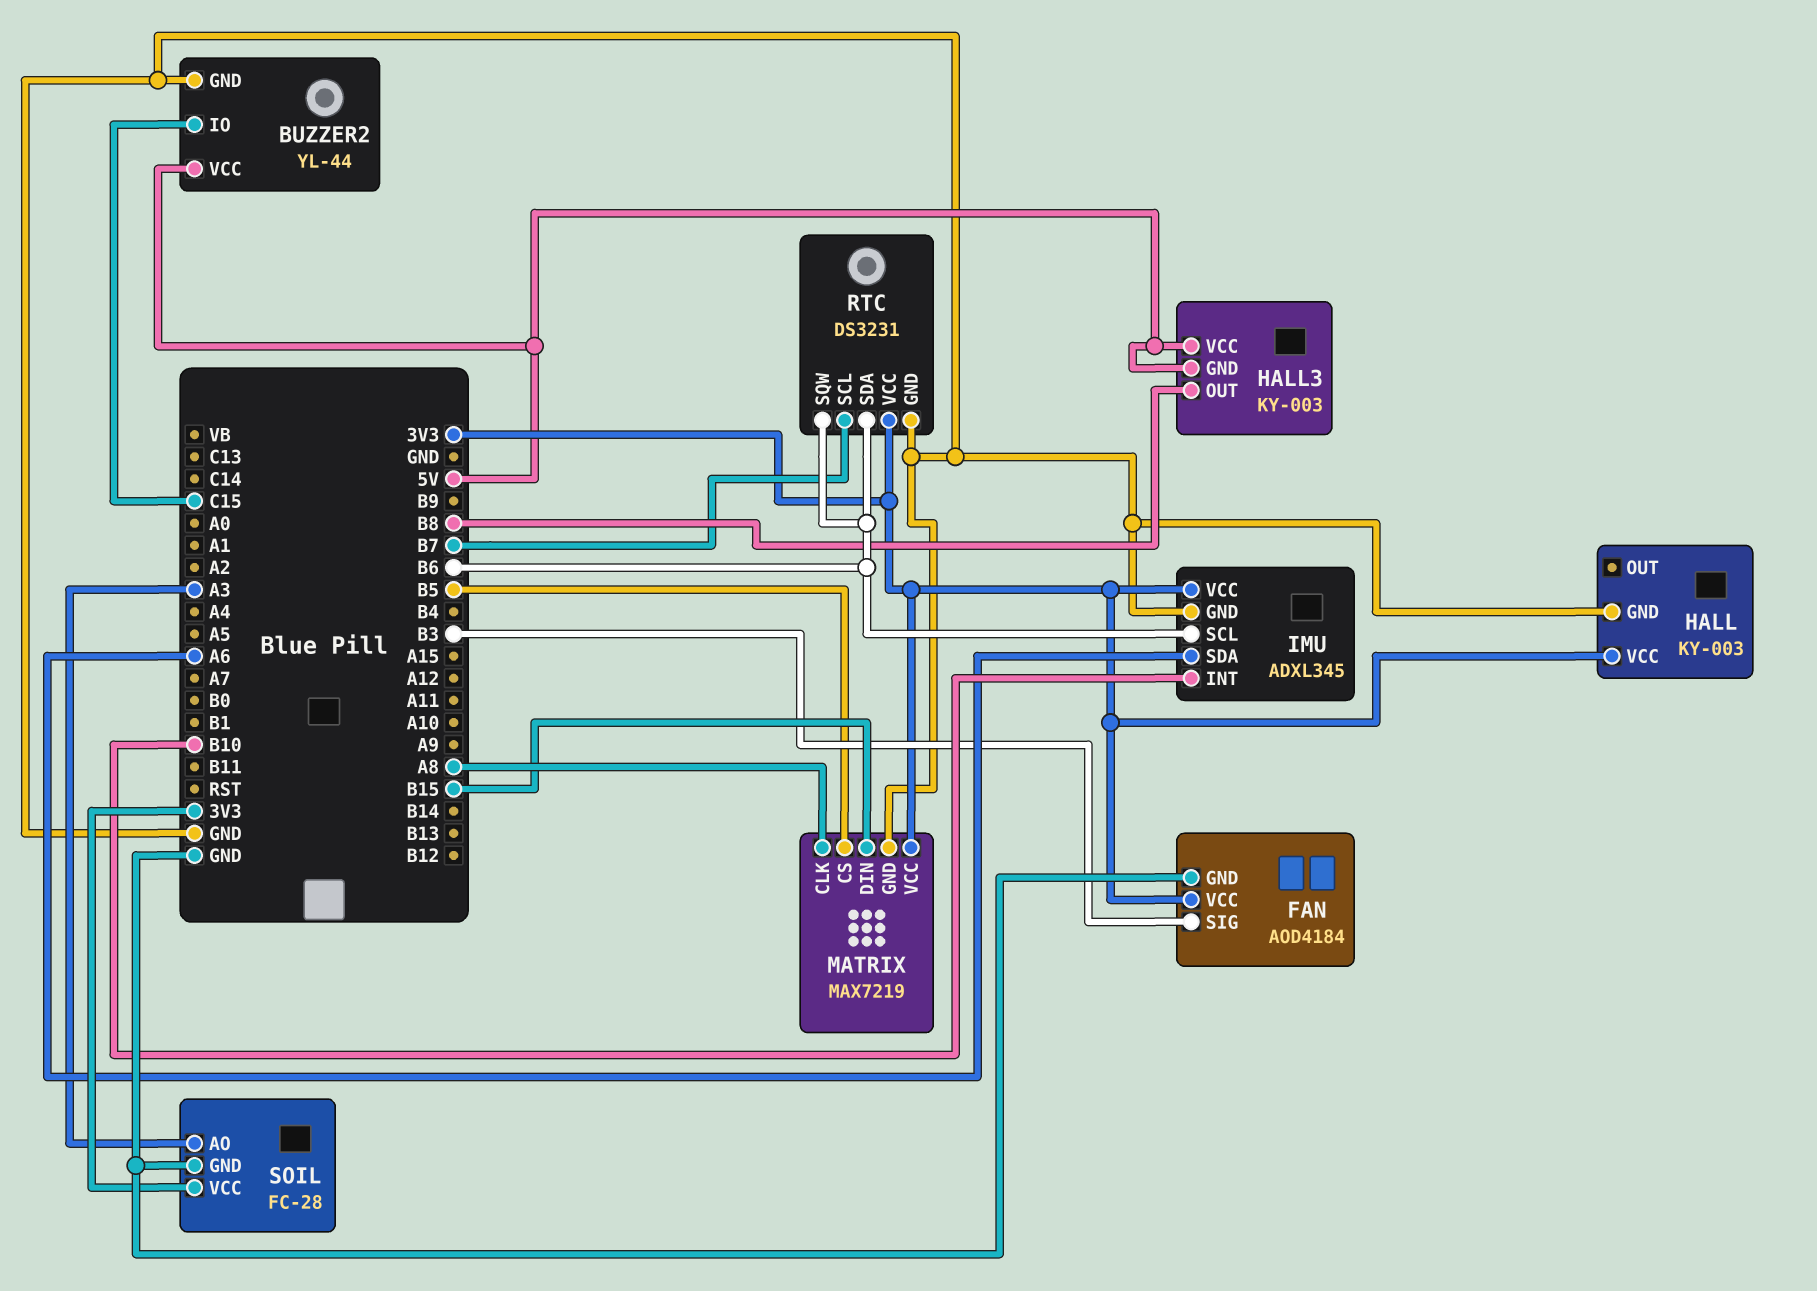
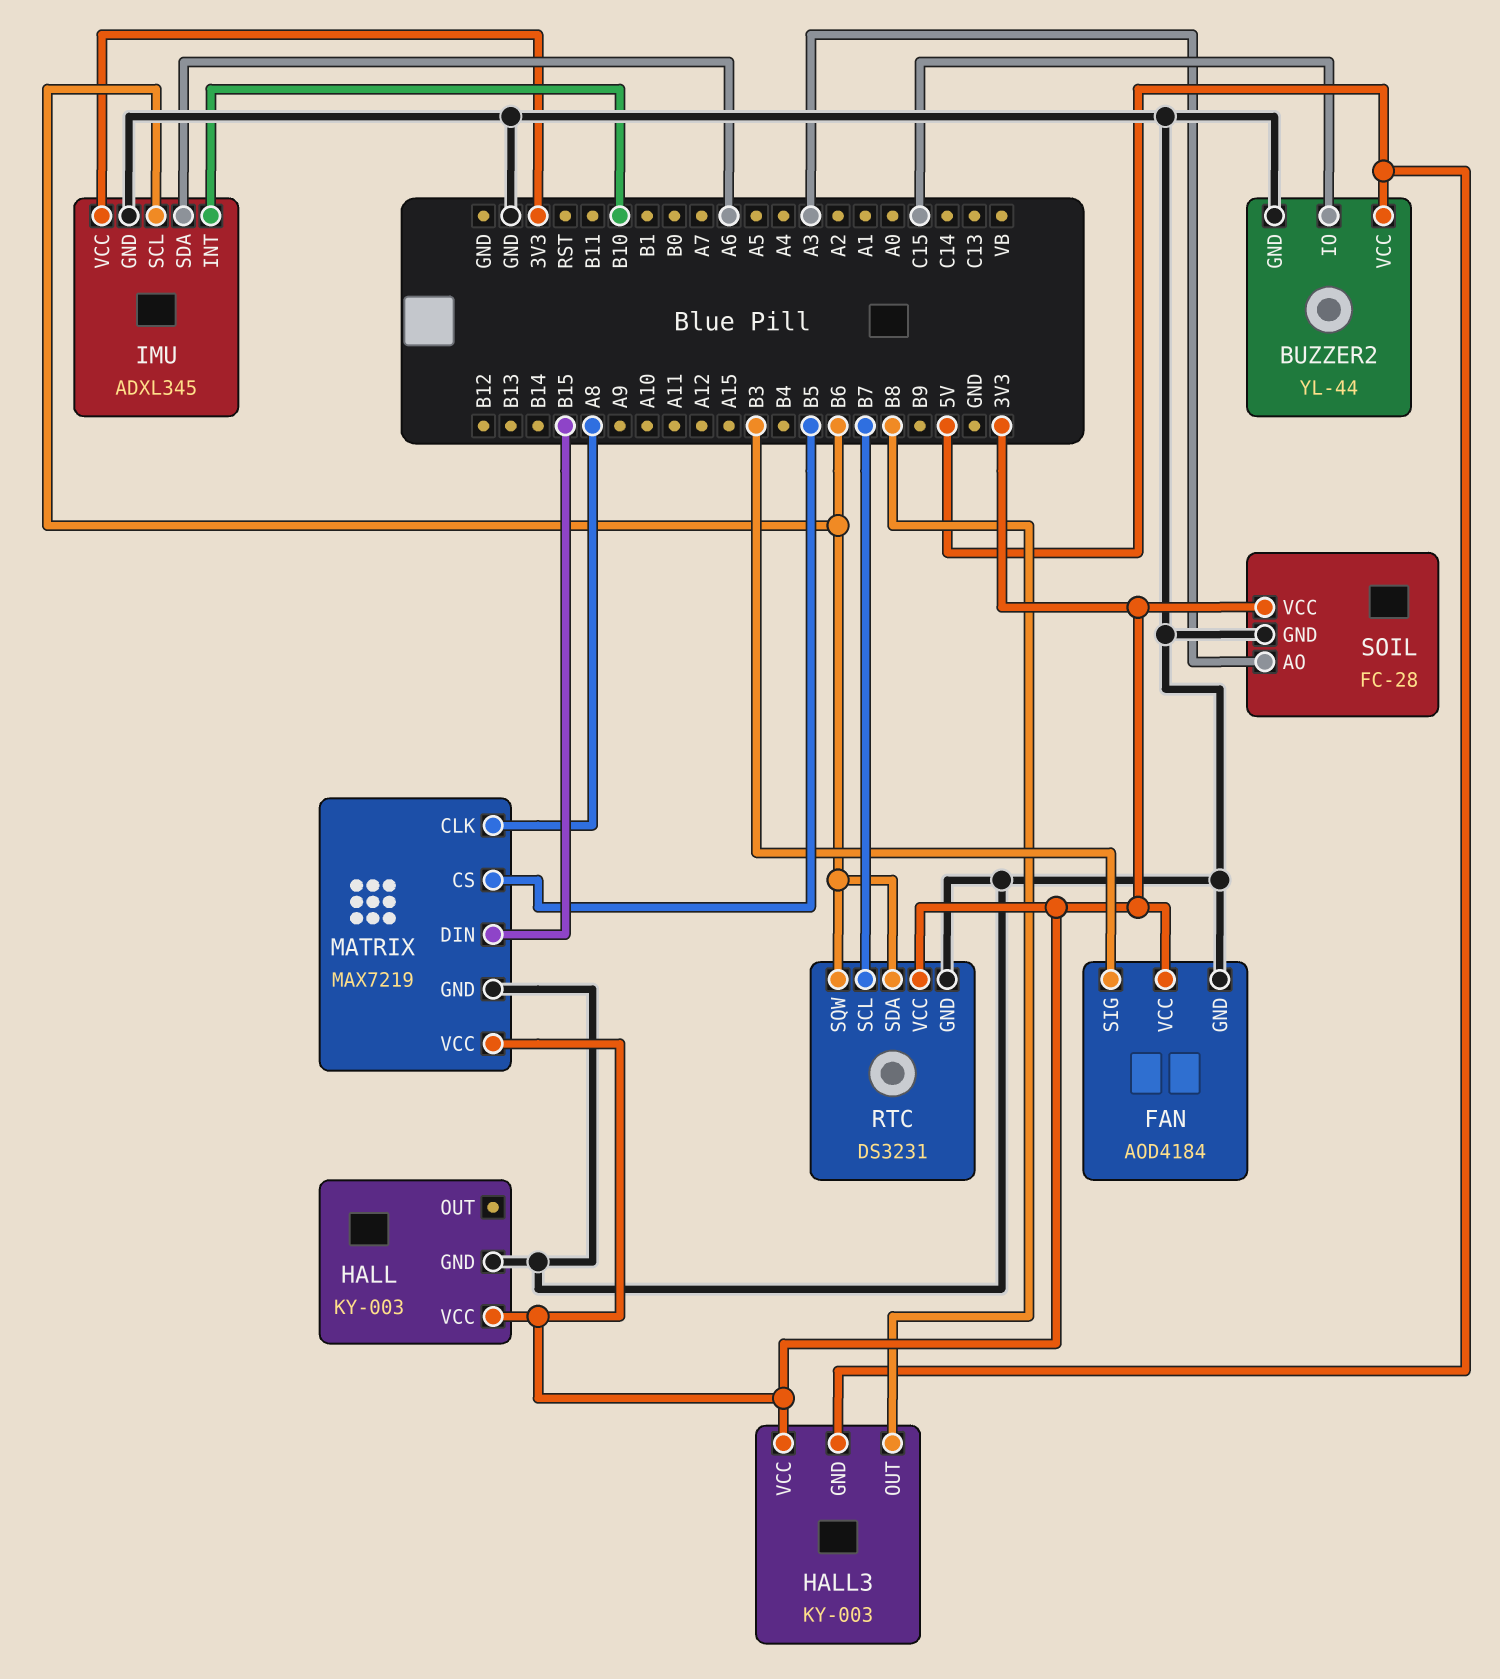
HALL3 pin VCC: 5V -> 3V3

